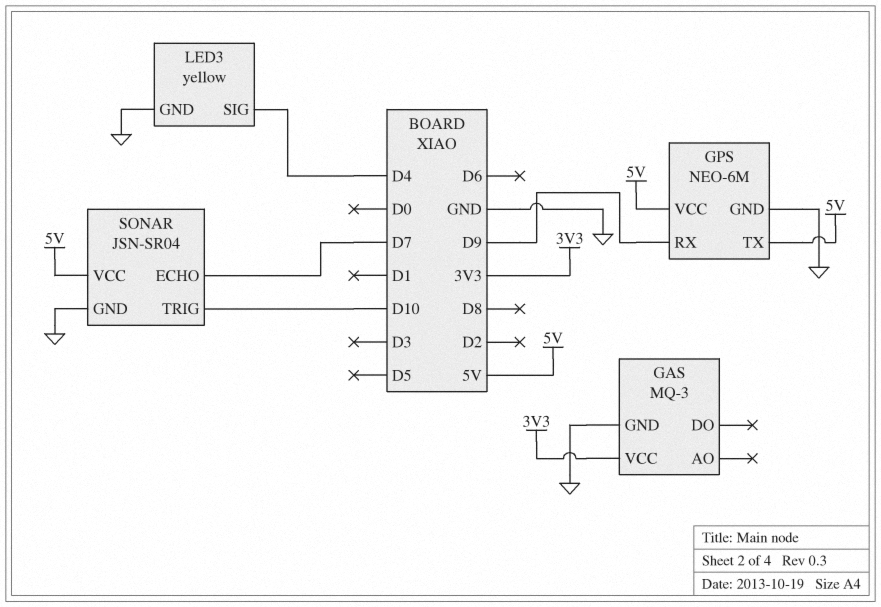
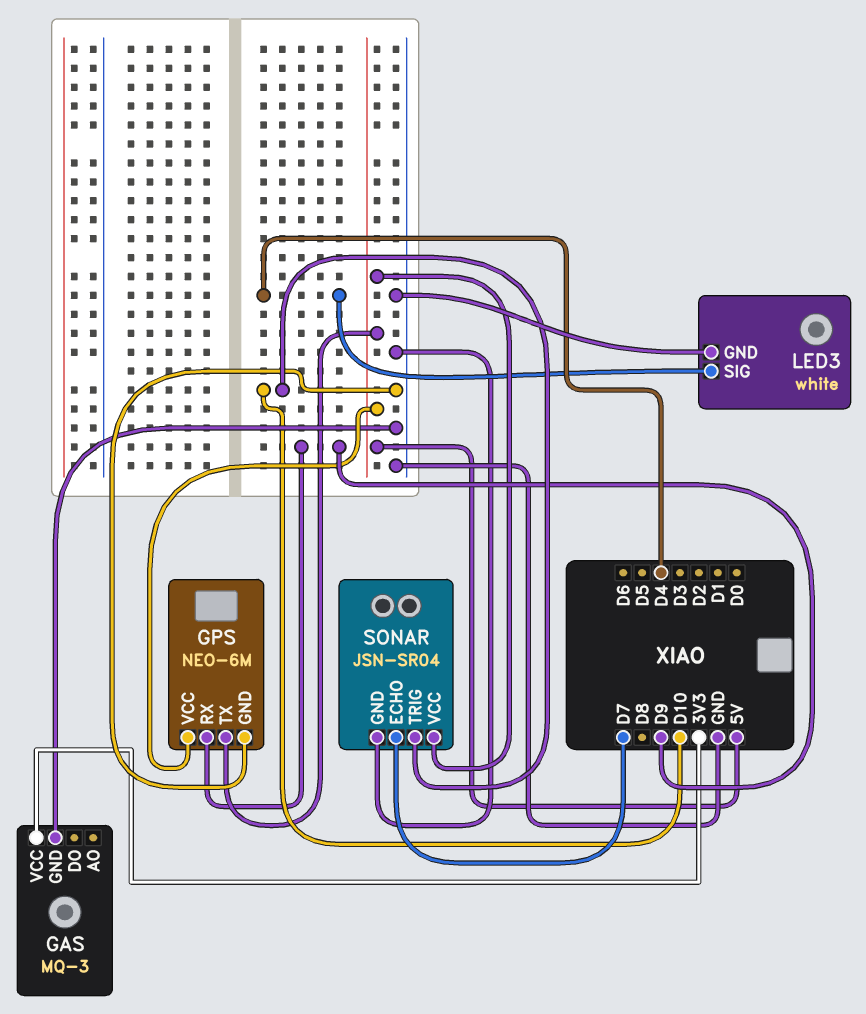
LED3: yellow -> white

